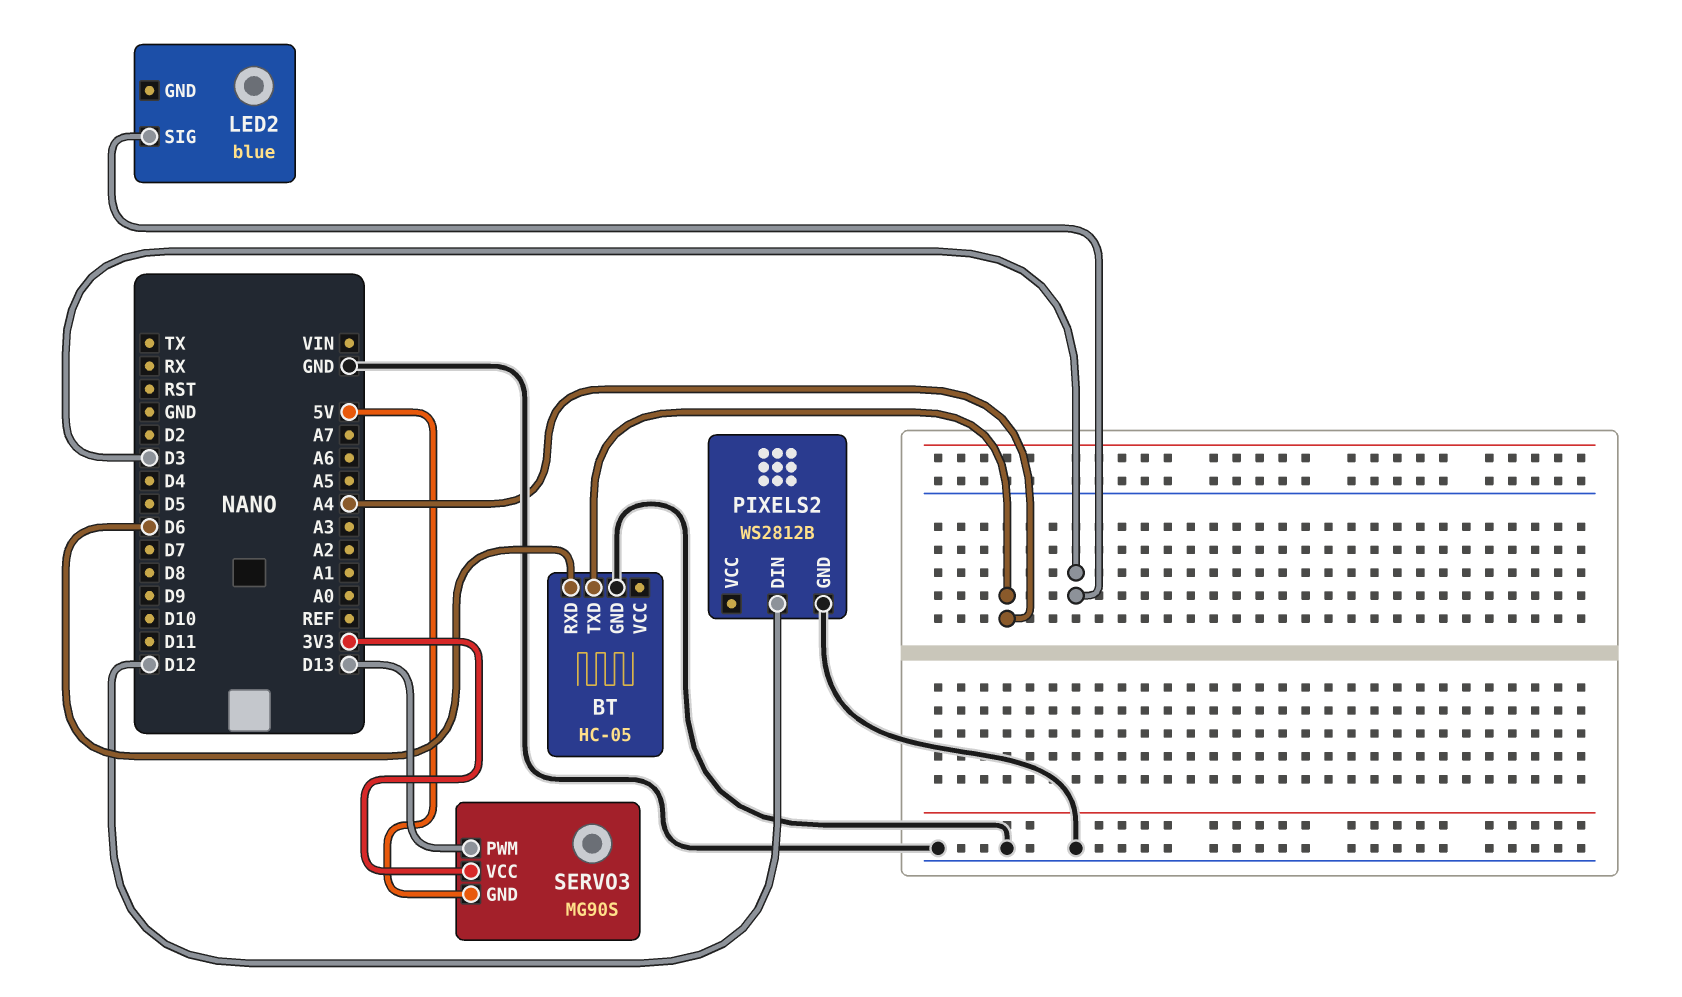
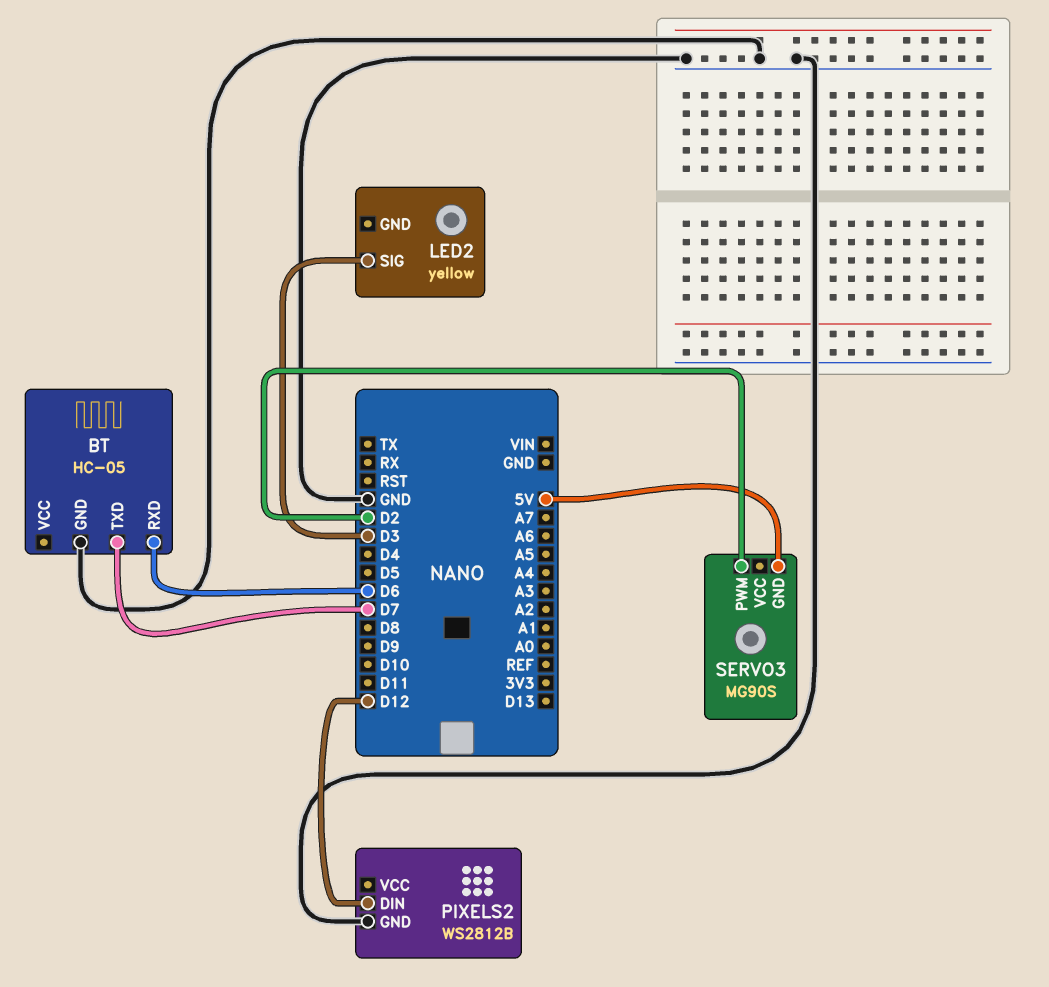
BT pin TXD: A4 -> D7
LED2: blue -> yellow
SERVO3 pin PWM: D13 -> D2
SERVO3 pin VCC: 3V3 -> none

